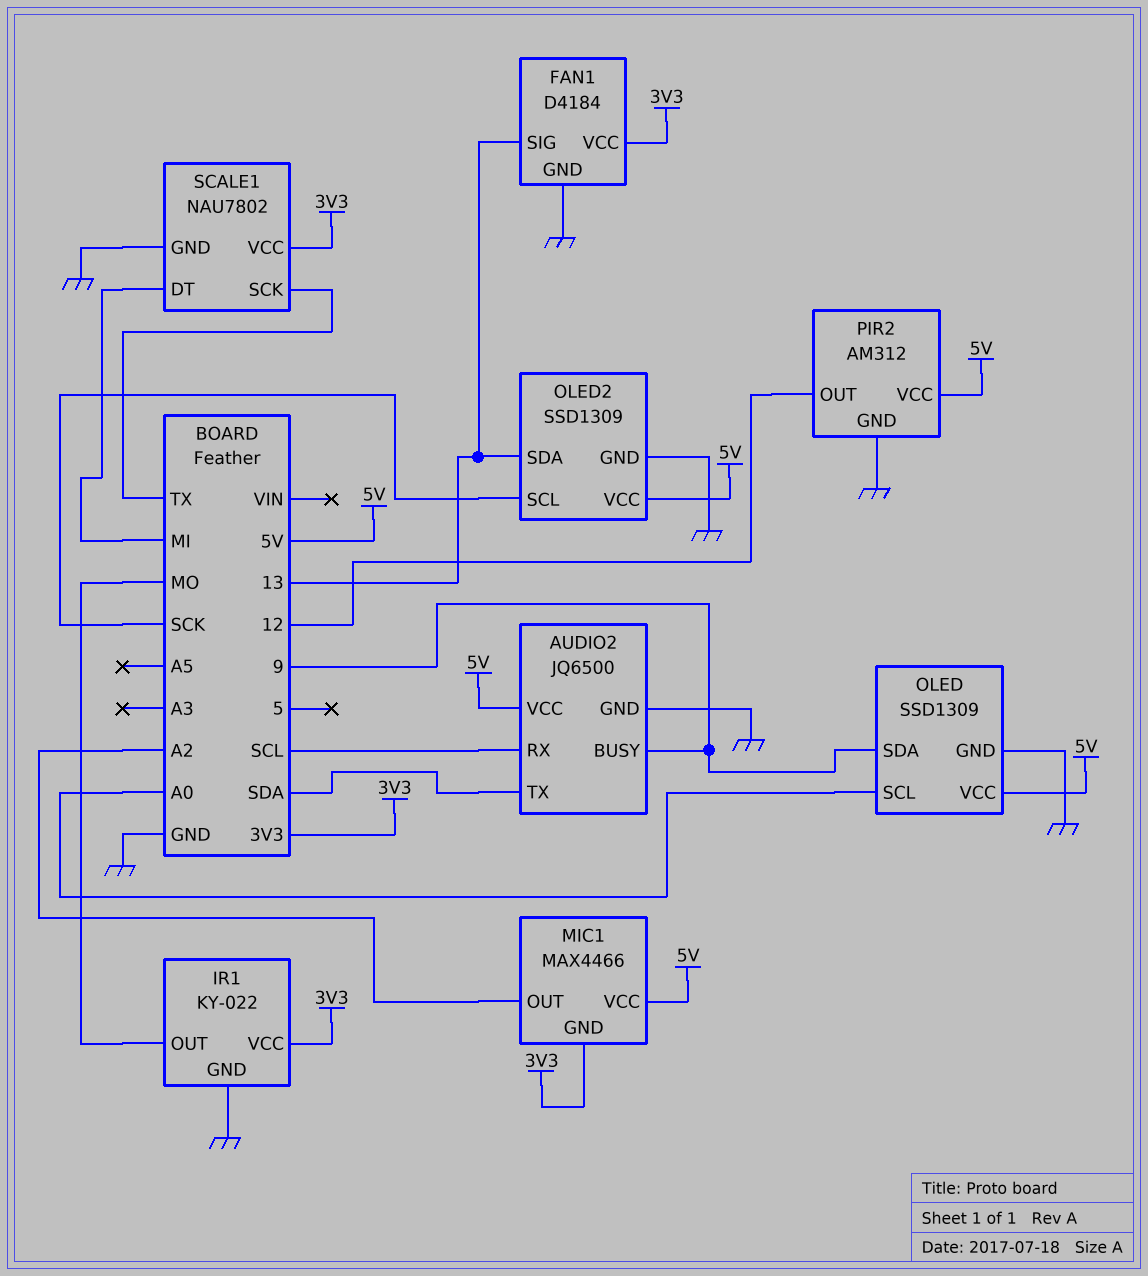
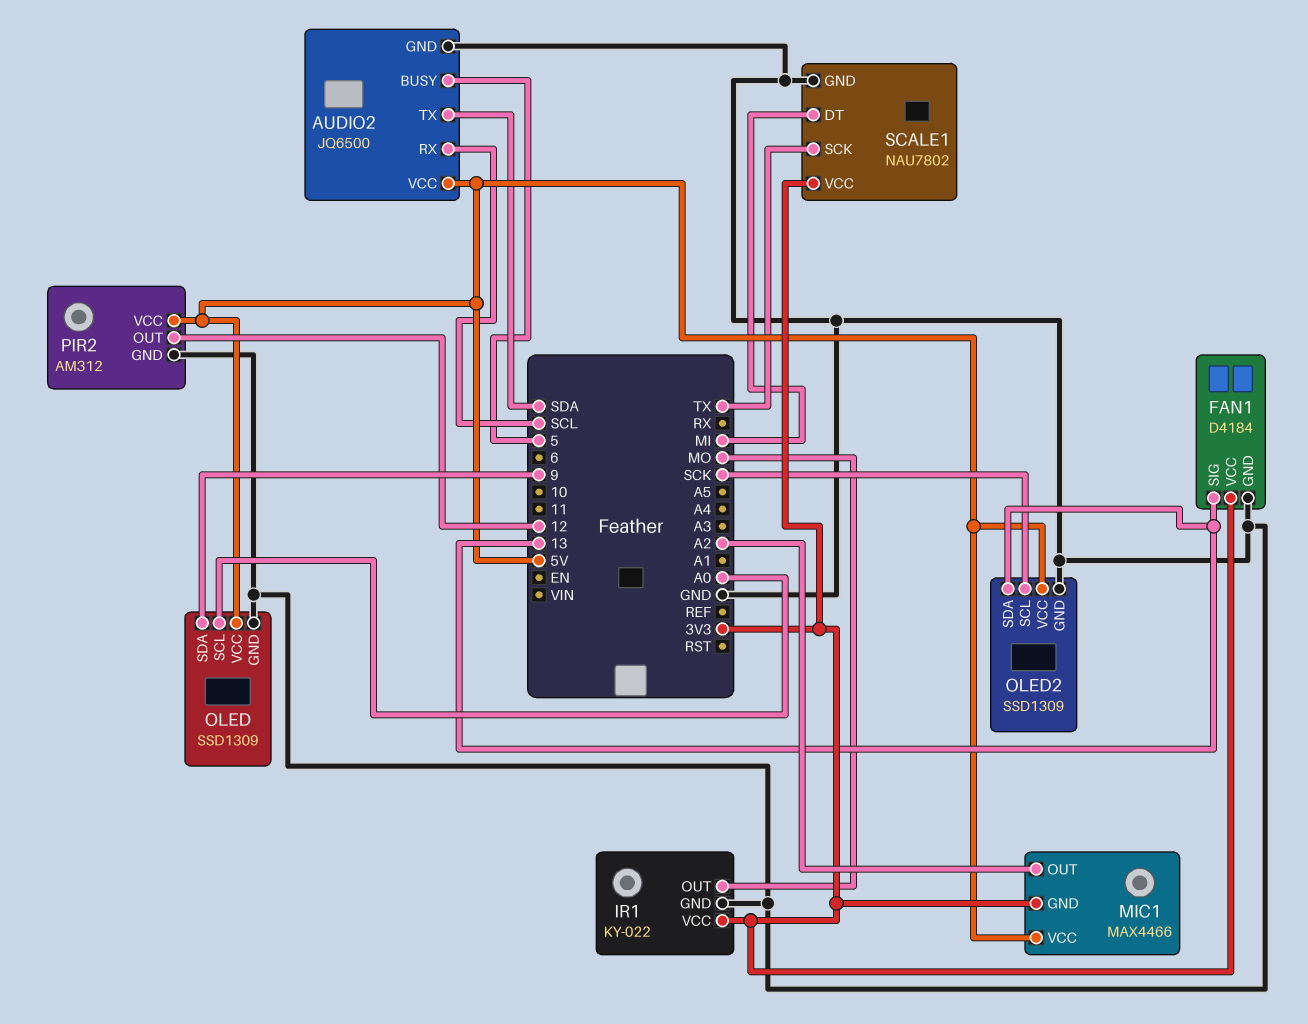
AUDIO2 pin BUSY: 9 -> 5

